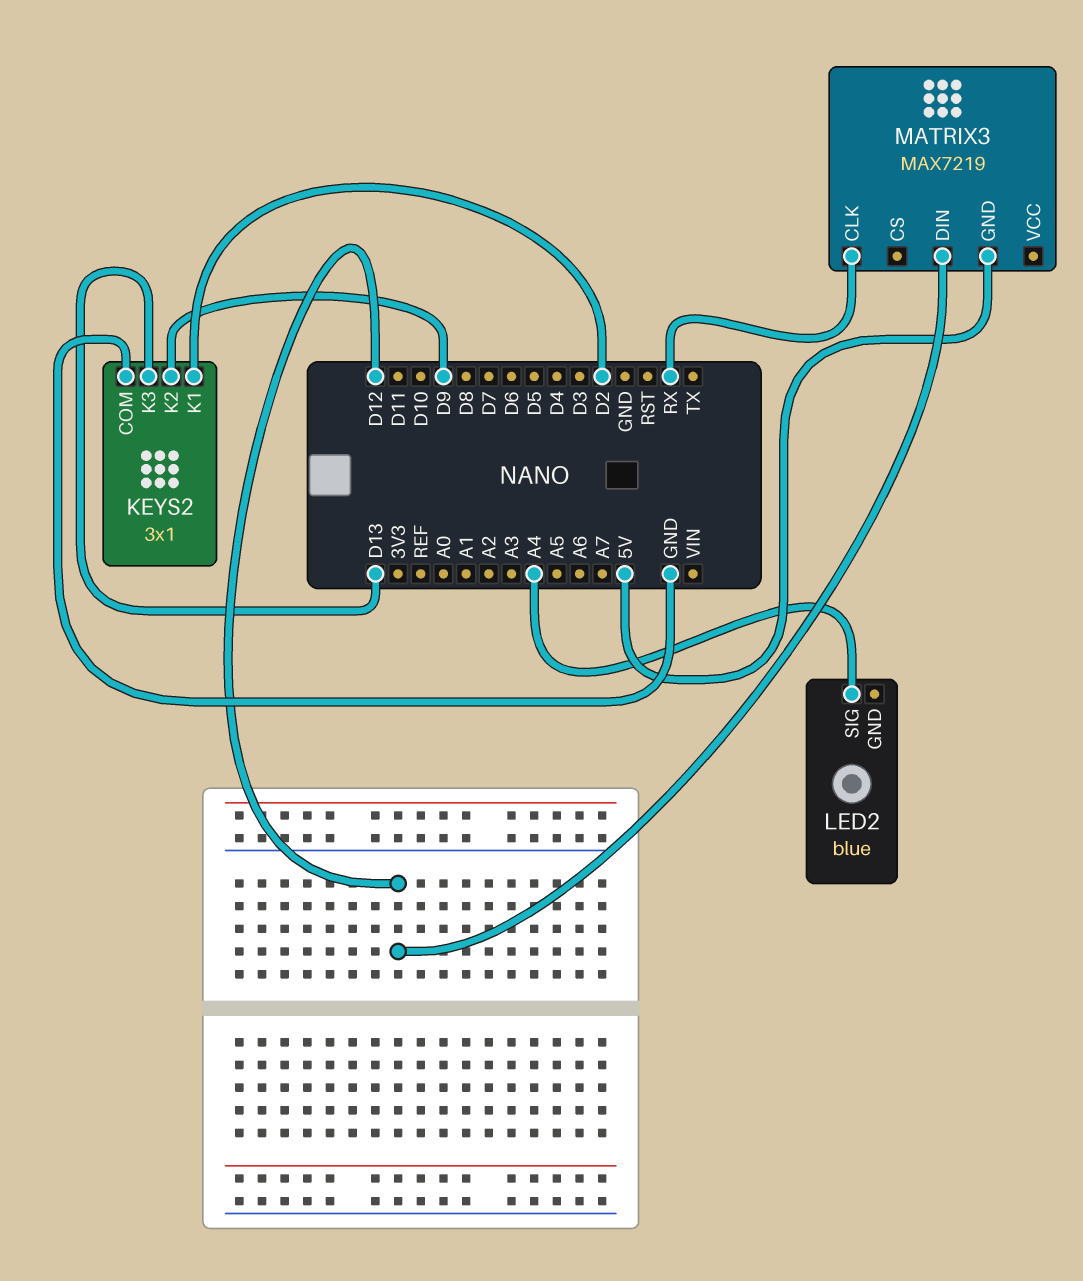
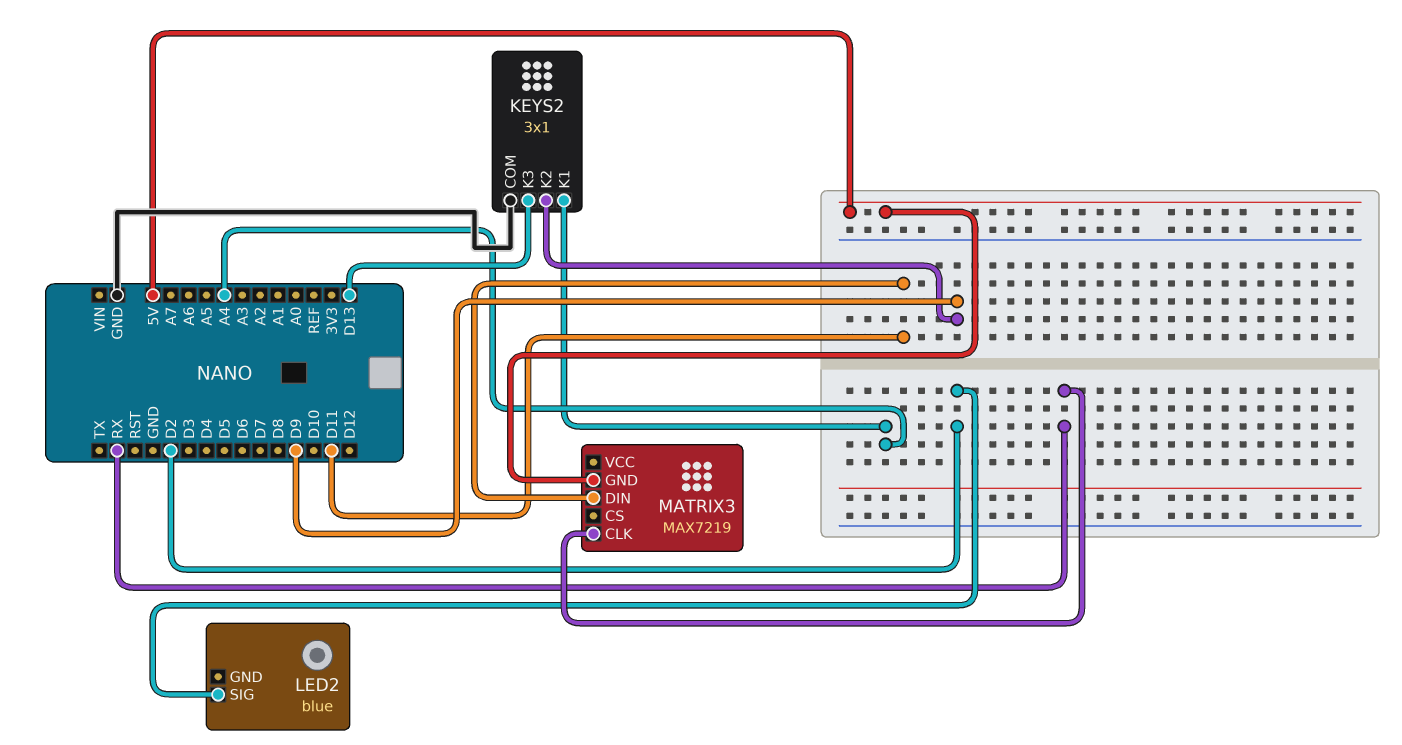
KEYS2 pin K1: D2 -> A4
LED2 pin SIG: A4 -> D2
MATRIX3 pin DIN: D12 -> D11

